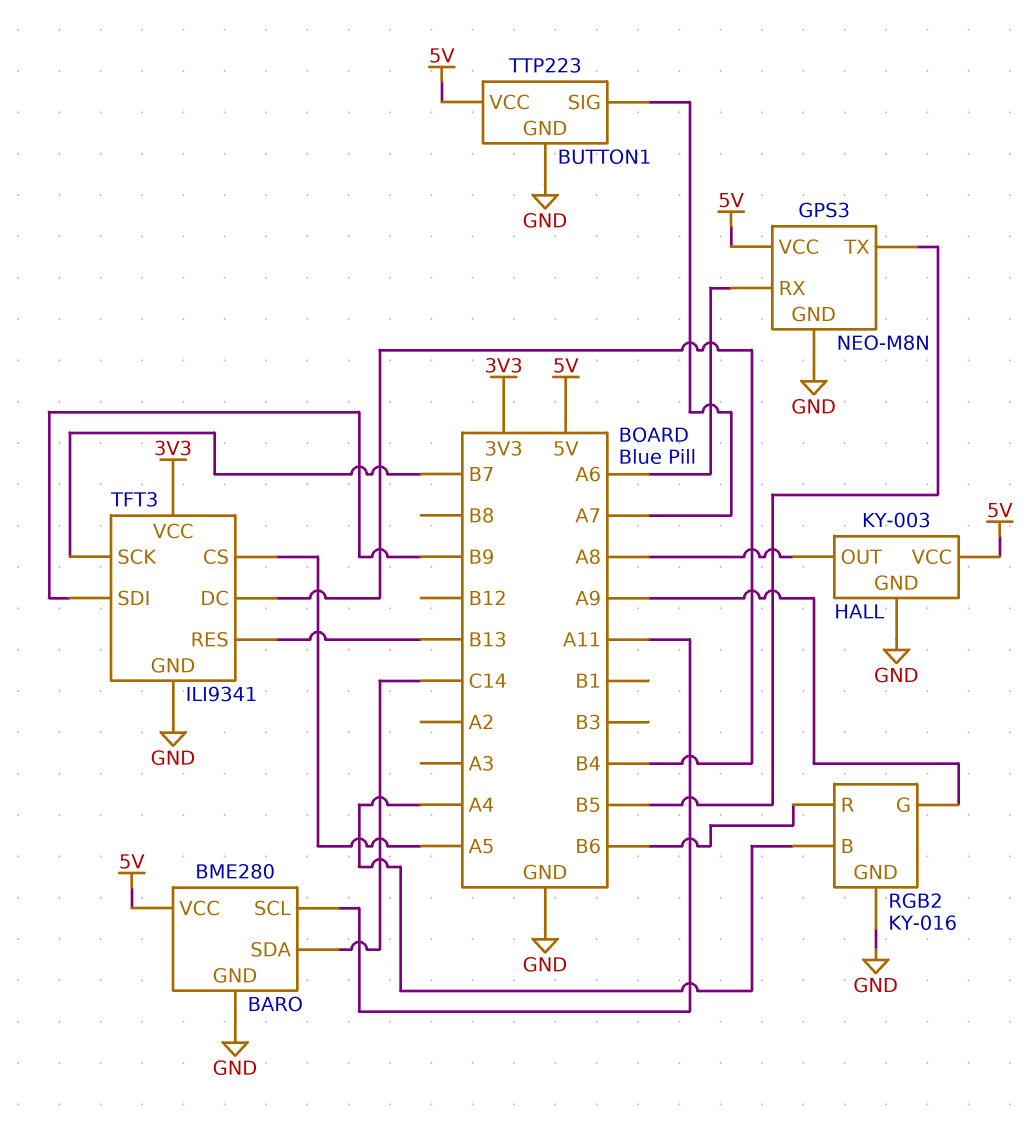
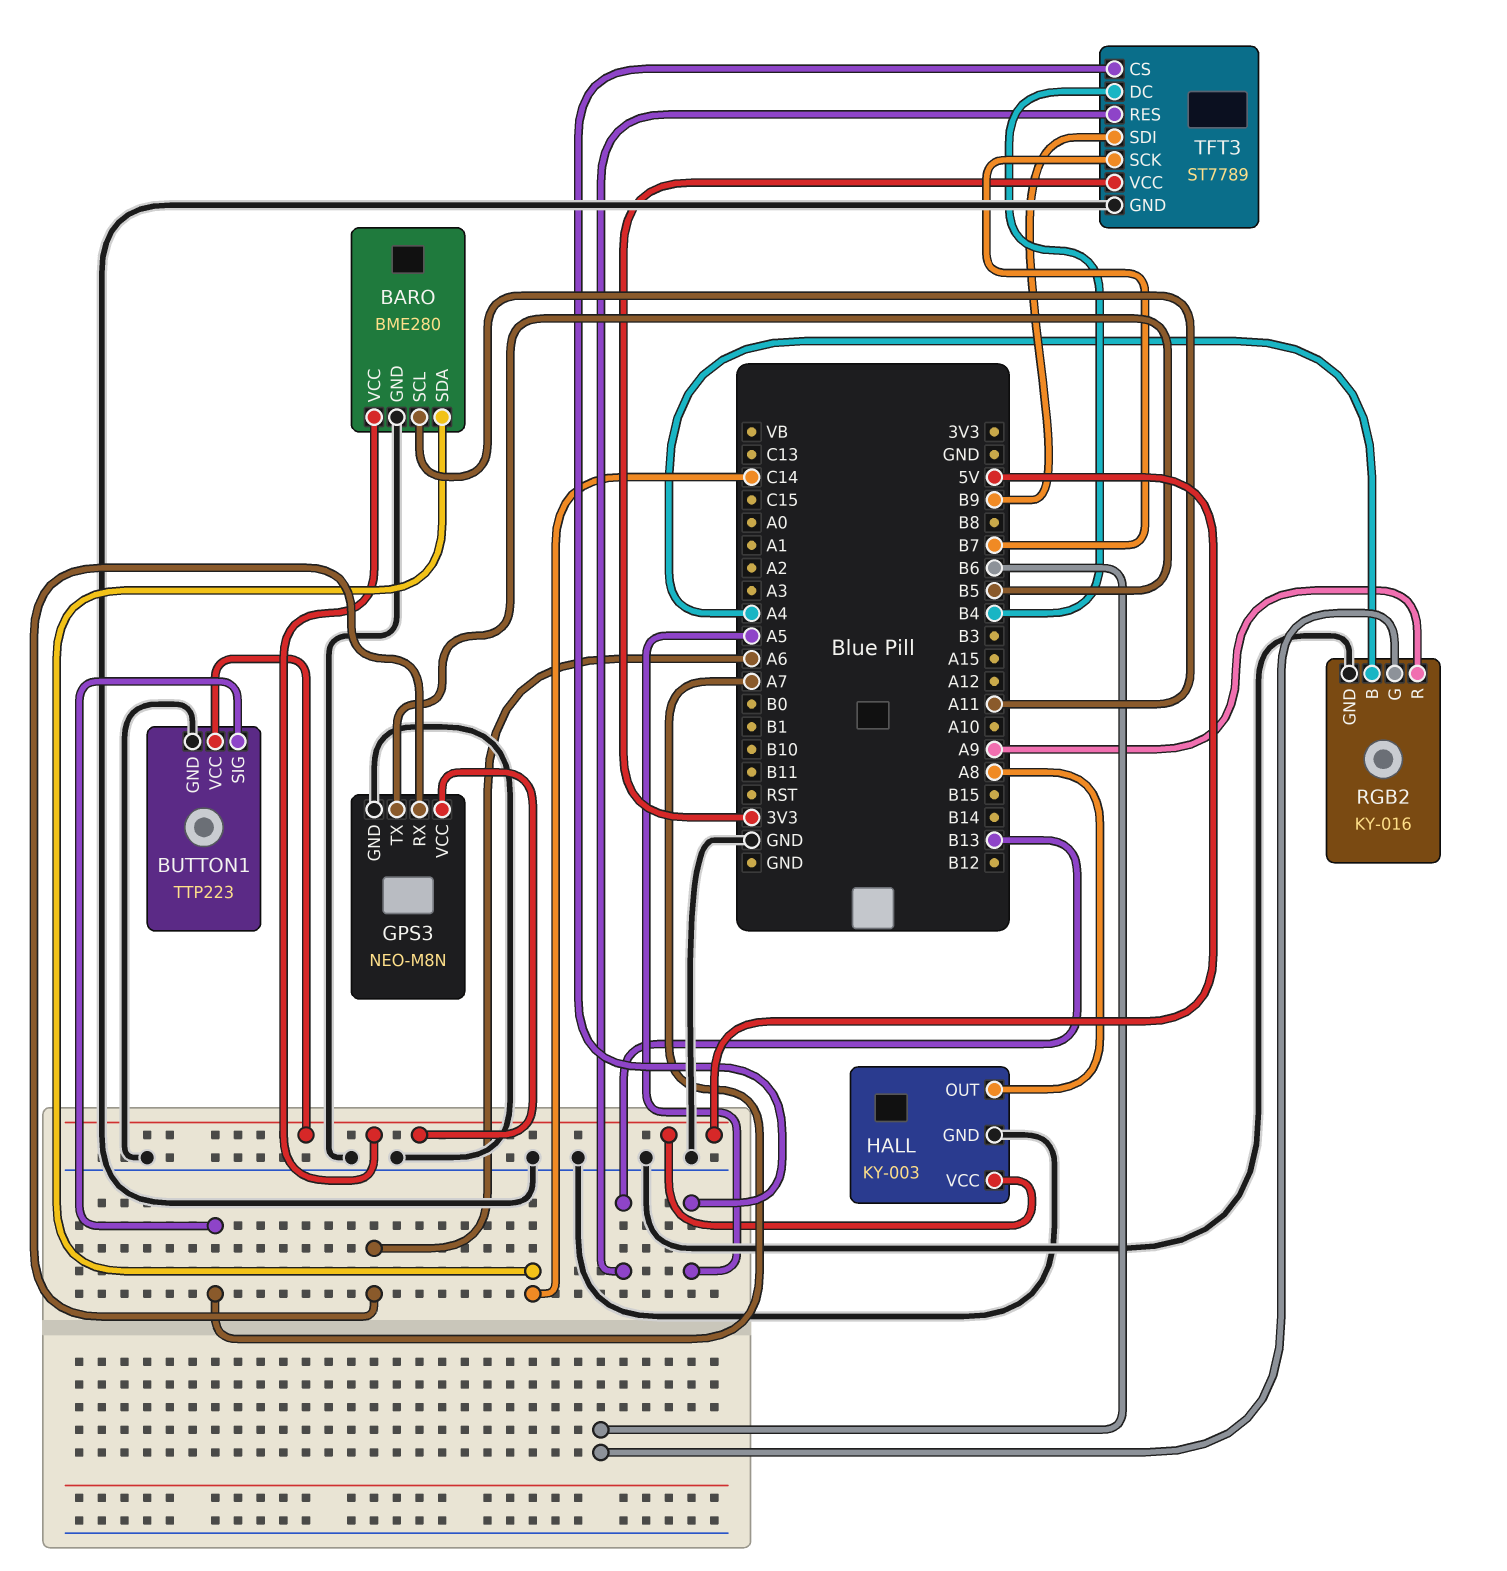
RGB2 pin G: A9 -> B6
RGB2 pin R: B6 -> A9
TFT3: ILI9341 -> ST7789

